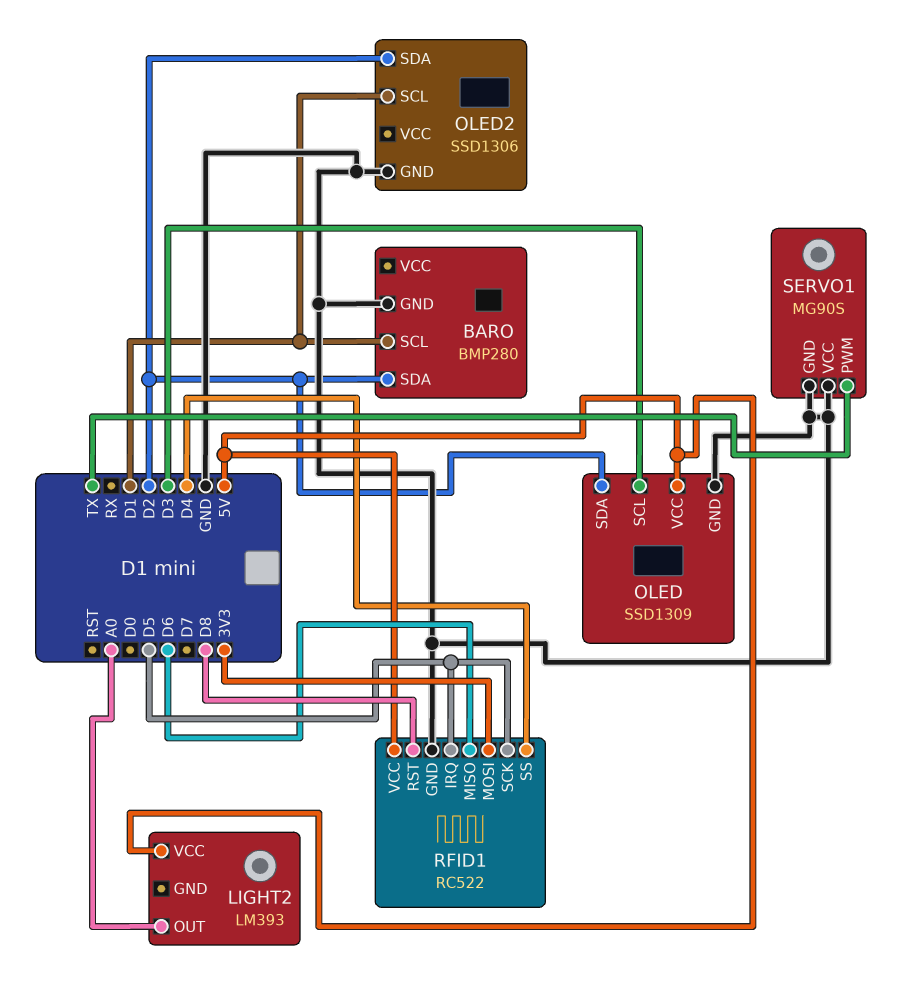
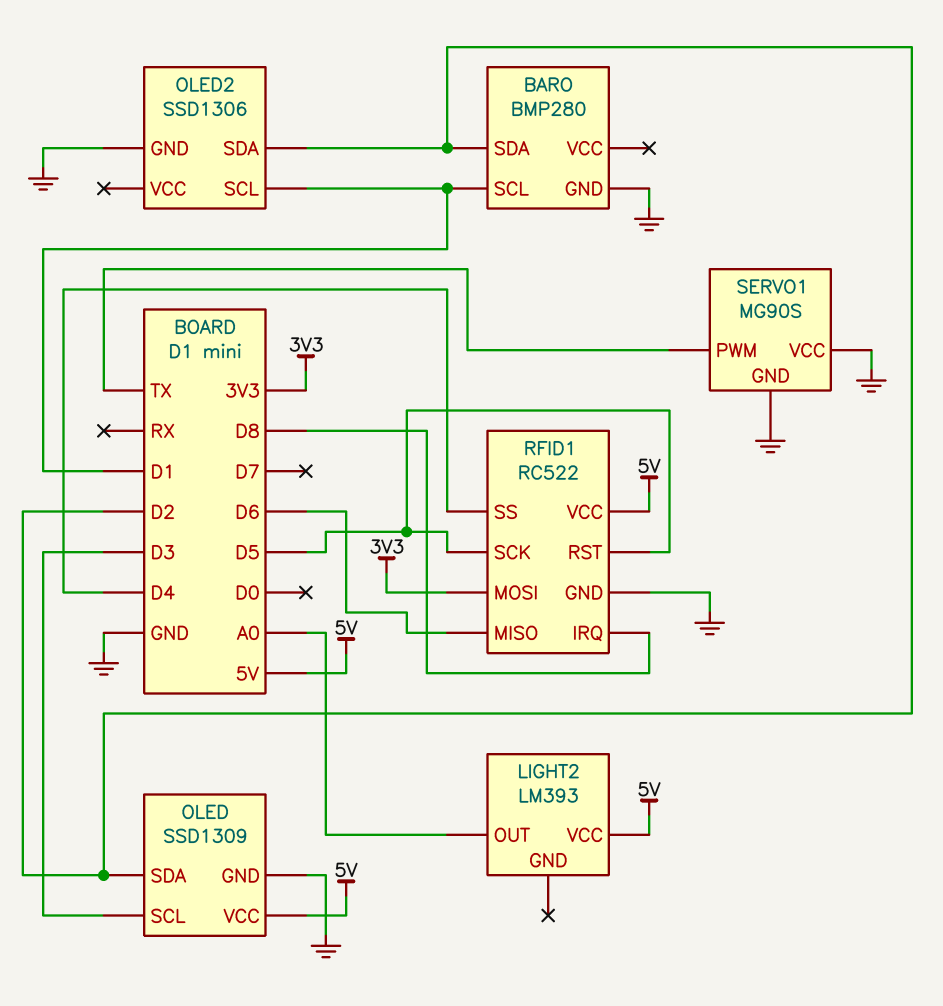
RFID1 pin IRQ: D5 -> D8
RFID1 pin RST: D8 -> D5

